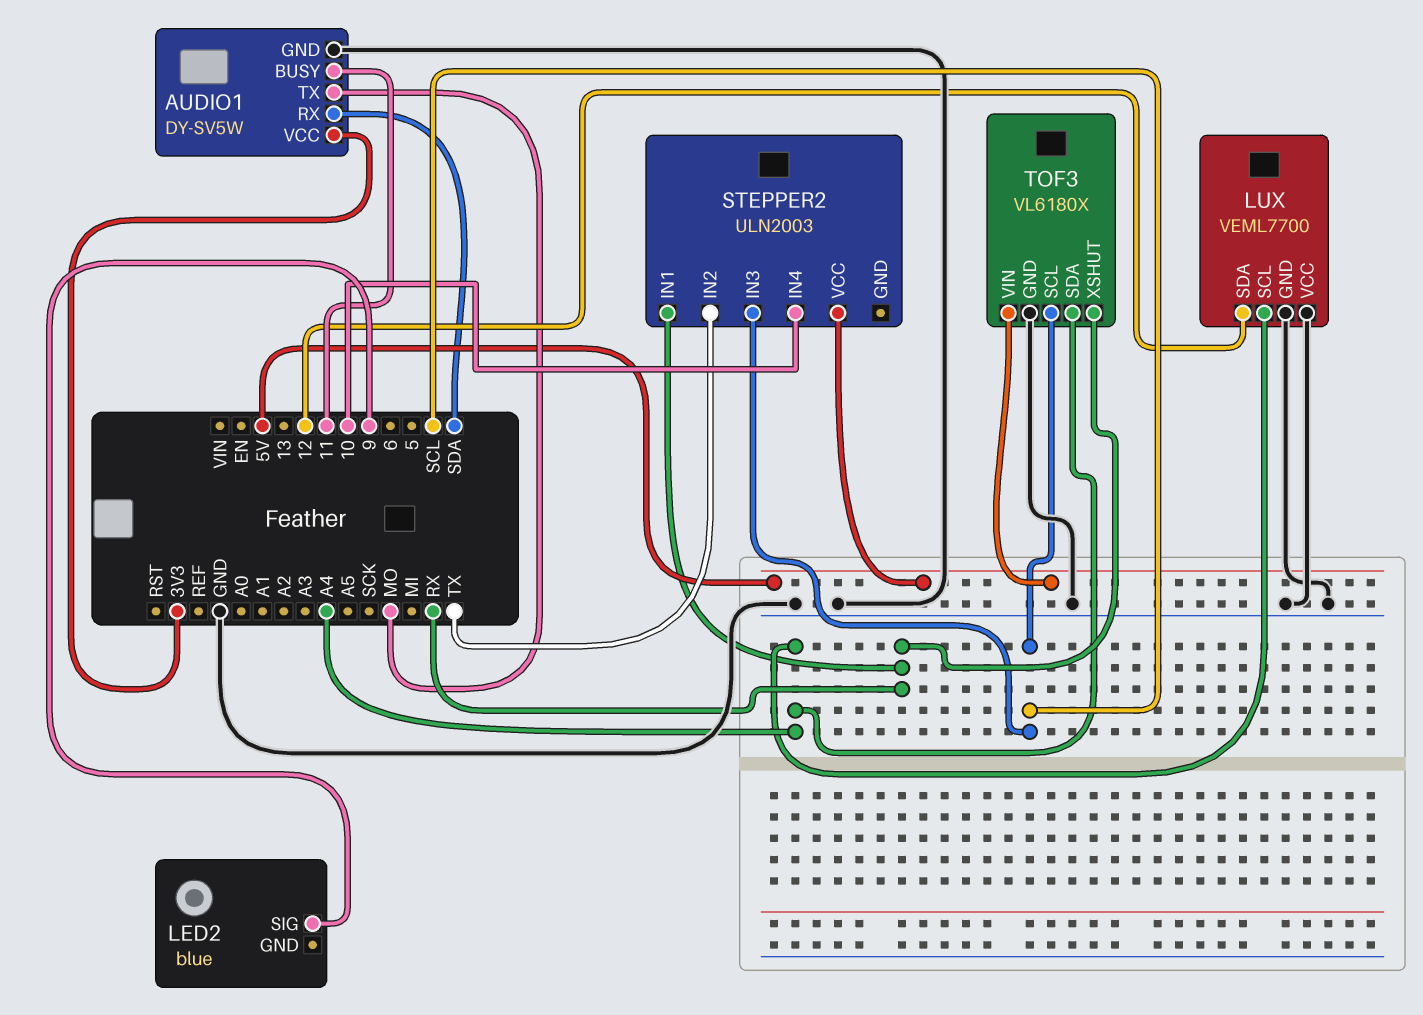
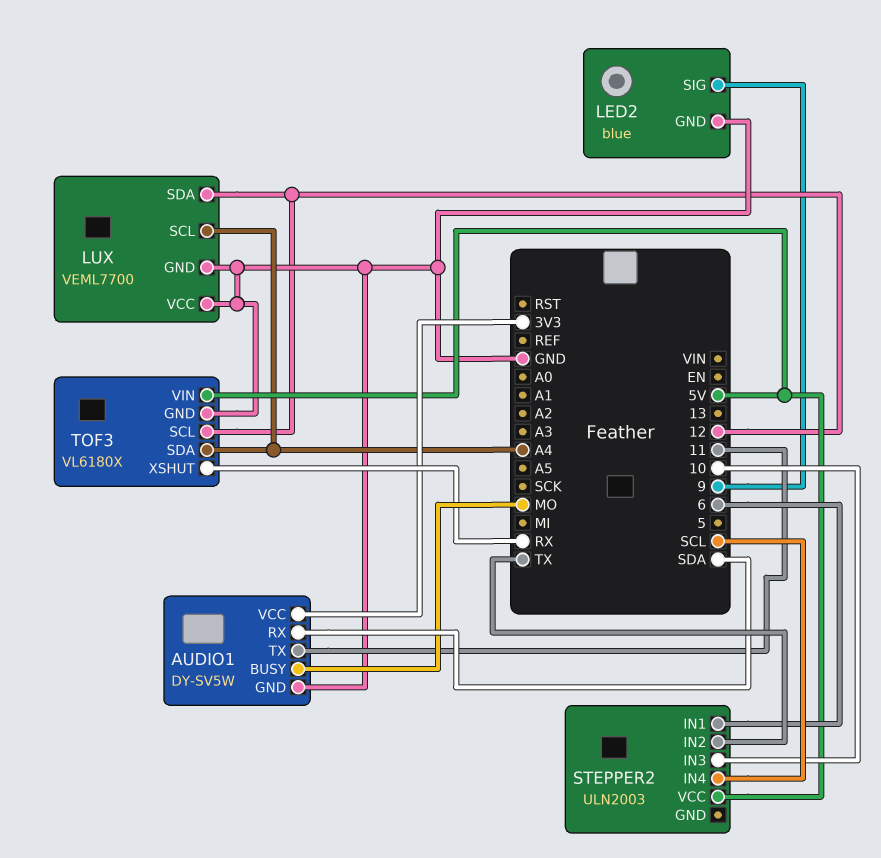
AUDIO1 pin BUSY: 11 -> MO
AUDIO1 pin TX: MO -> 11
LED2 pin GND: none -> GND
STEPPER2 pin IN1: RX -> 6
STEPPER2 pin IN3: SCL -> 10
STEPPER2 pin IN4: 10 -> SCL
TOF3 pin SCL: SCL -> 12

